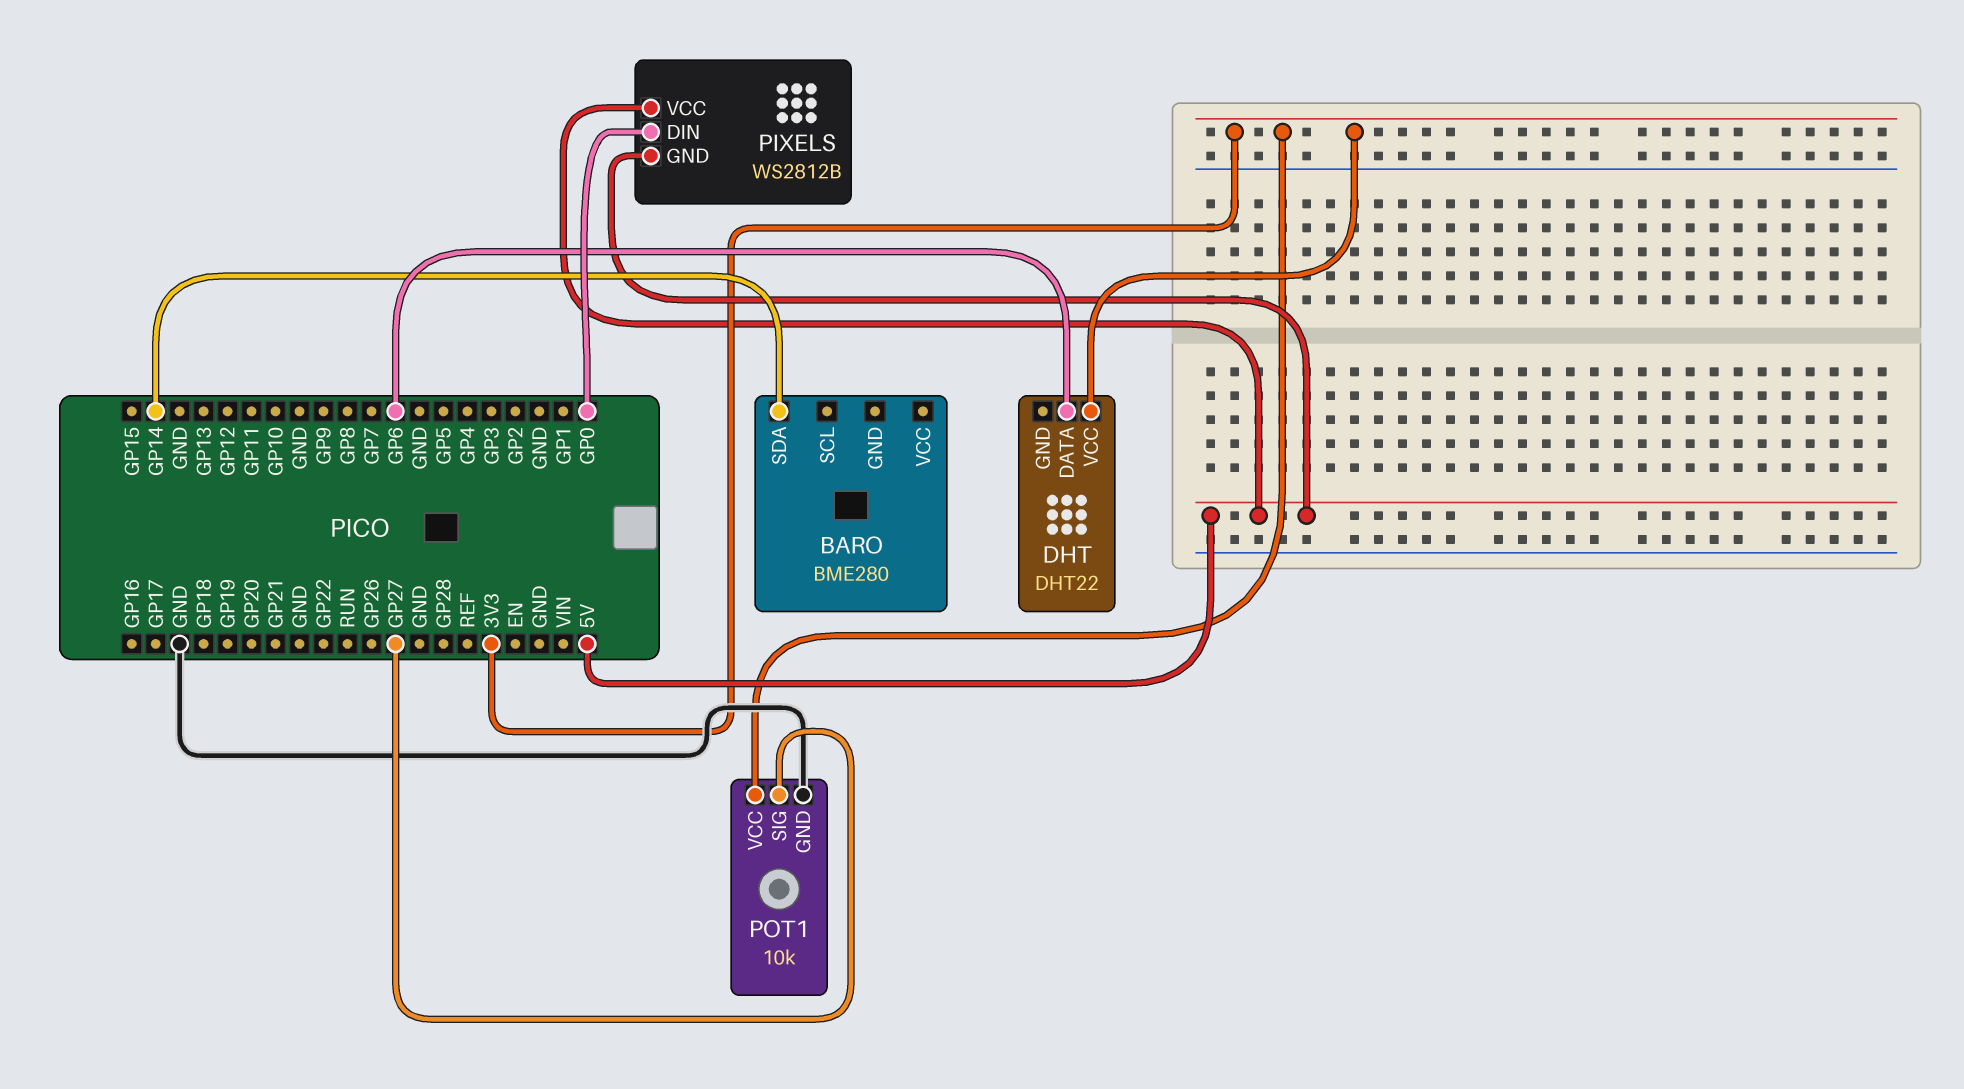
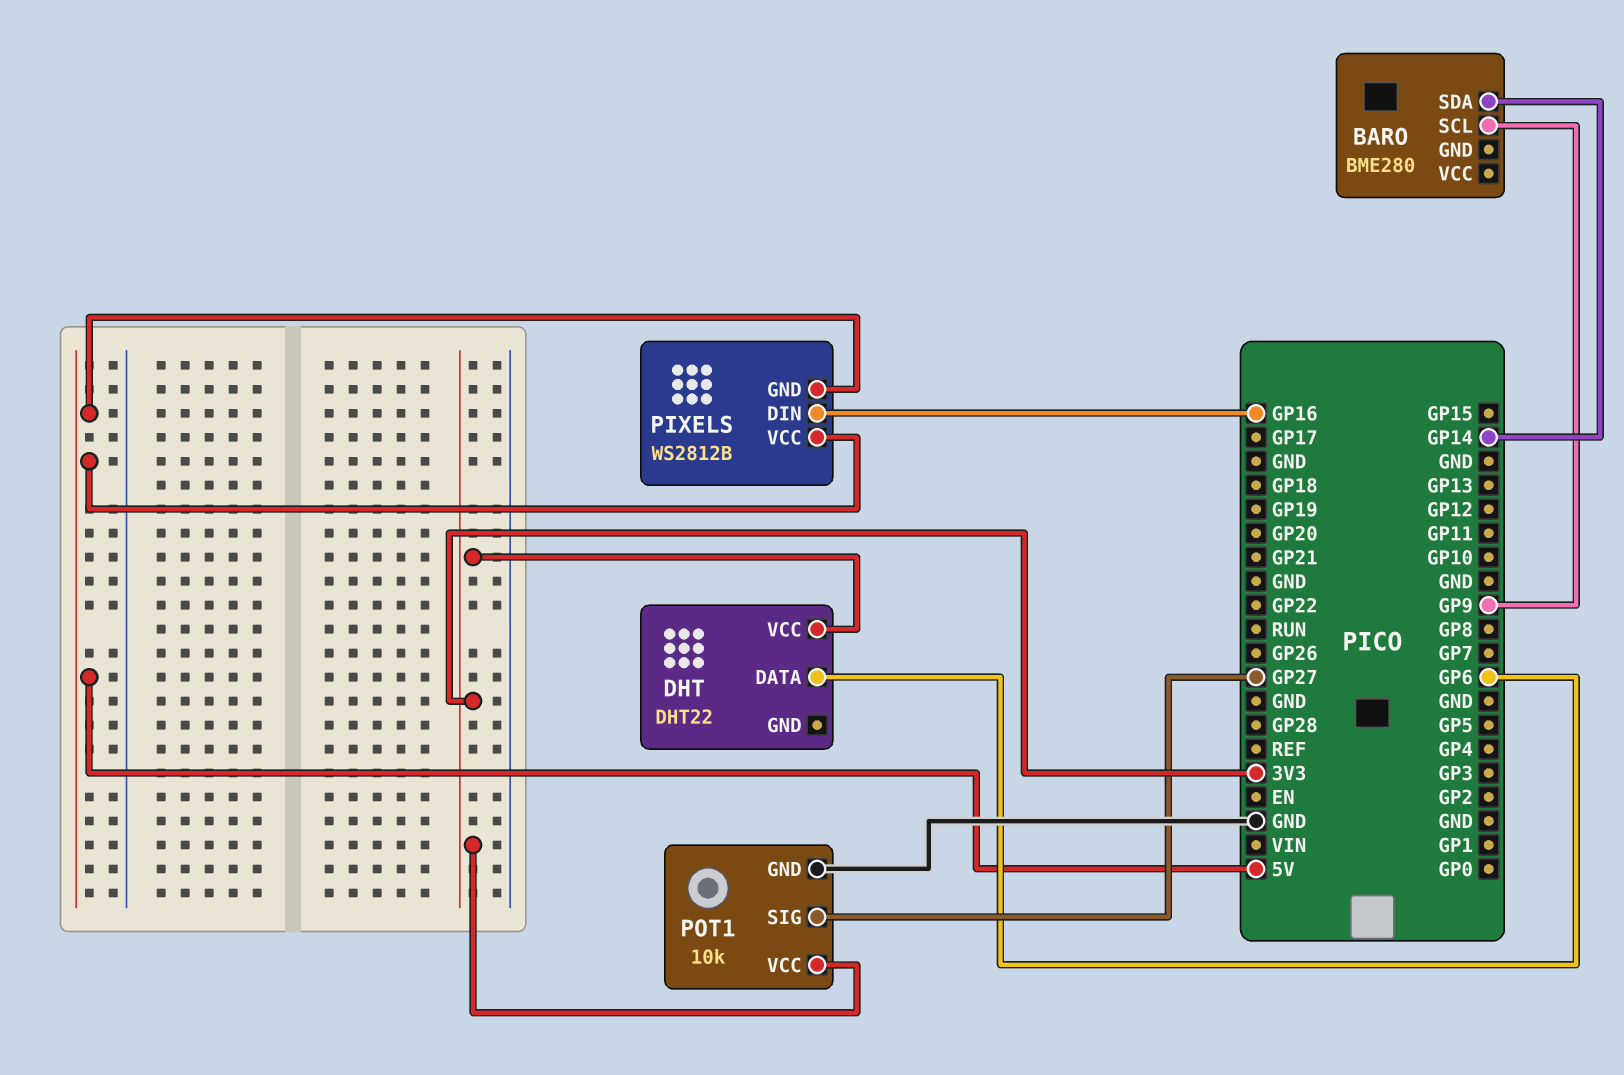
BARO pin SCL: none -> GP9
PIXELS pin DIN: GP0 -> GP16

